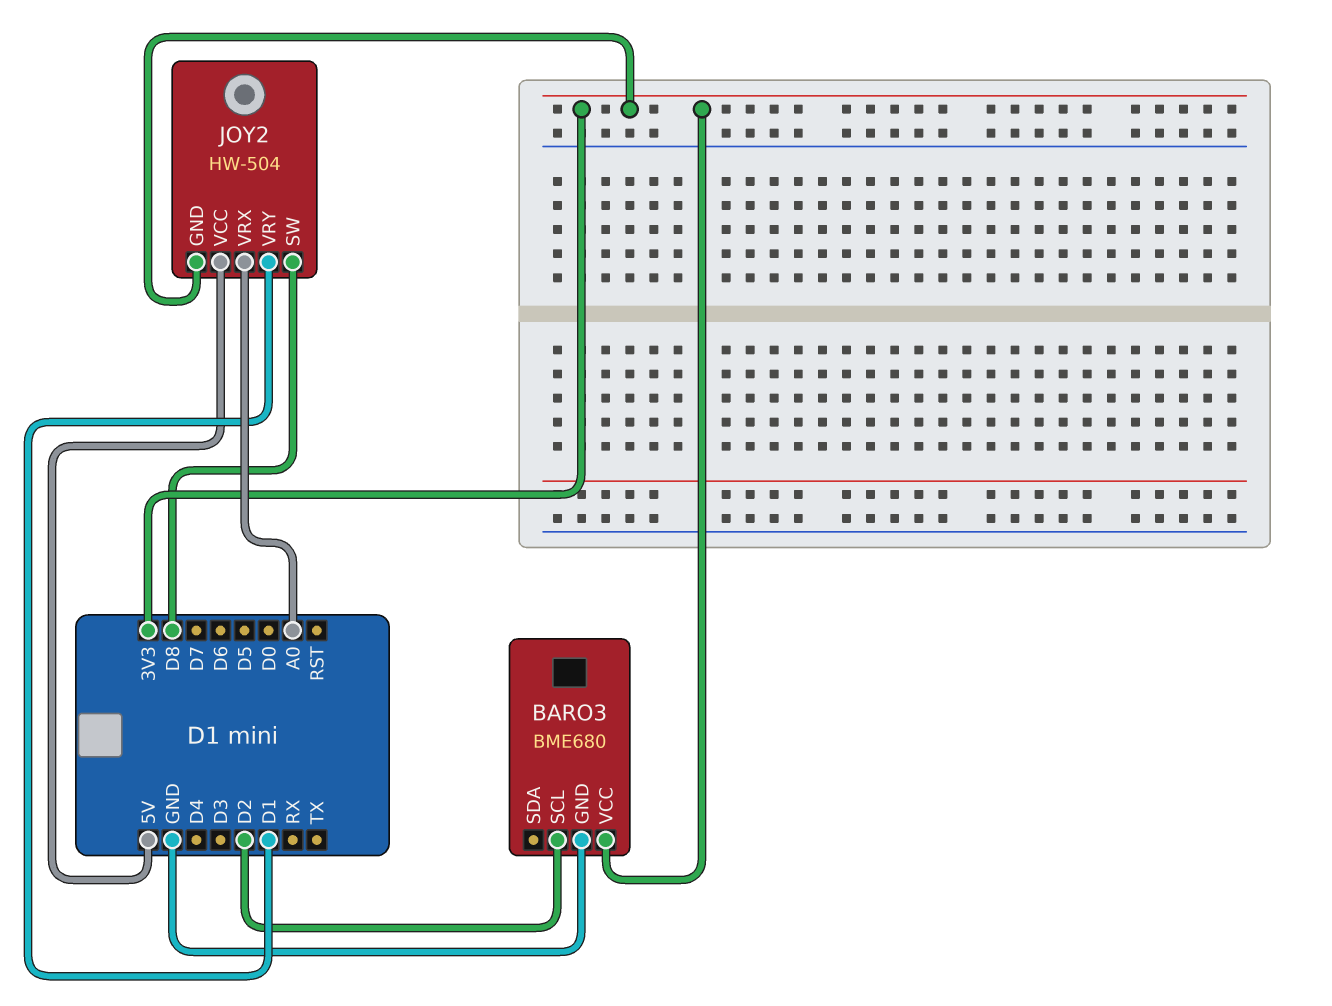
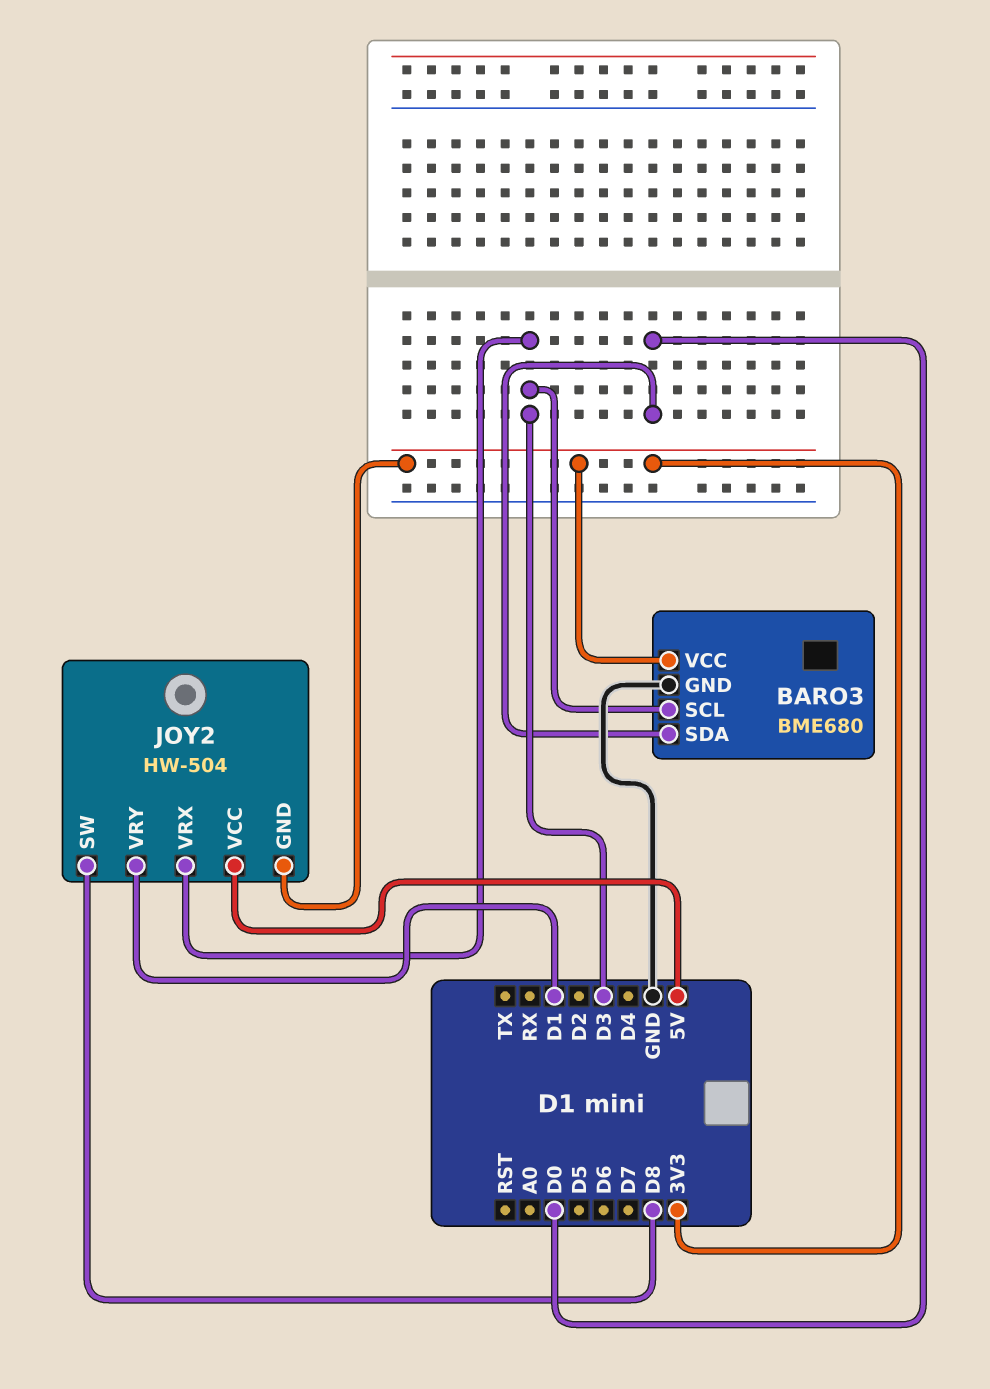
BARO3 pin SCL: D2 -> D3
BARO3 pin SDA: none -> D0
JOY2 pin VRX: A0 -> D3

